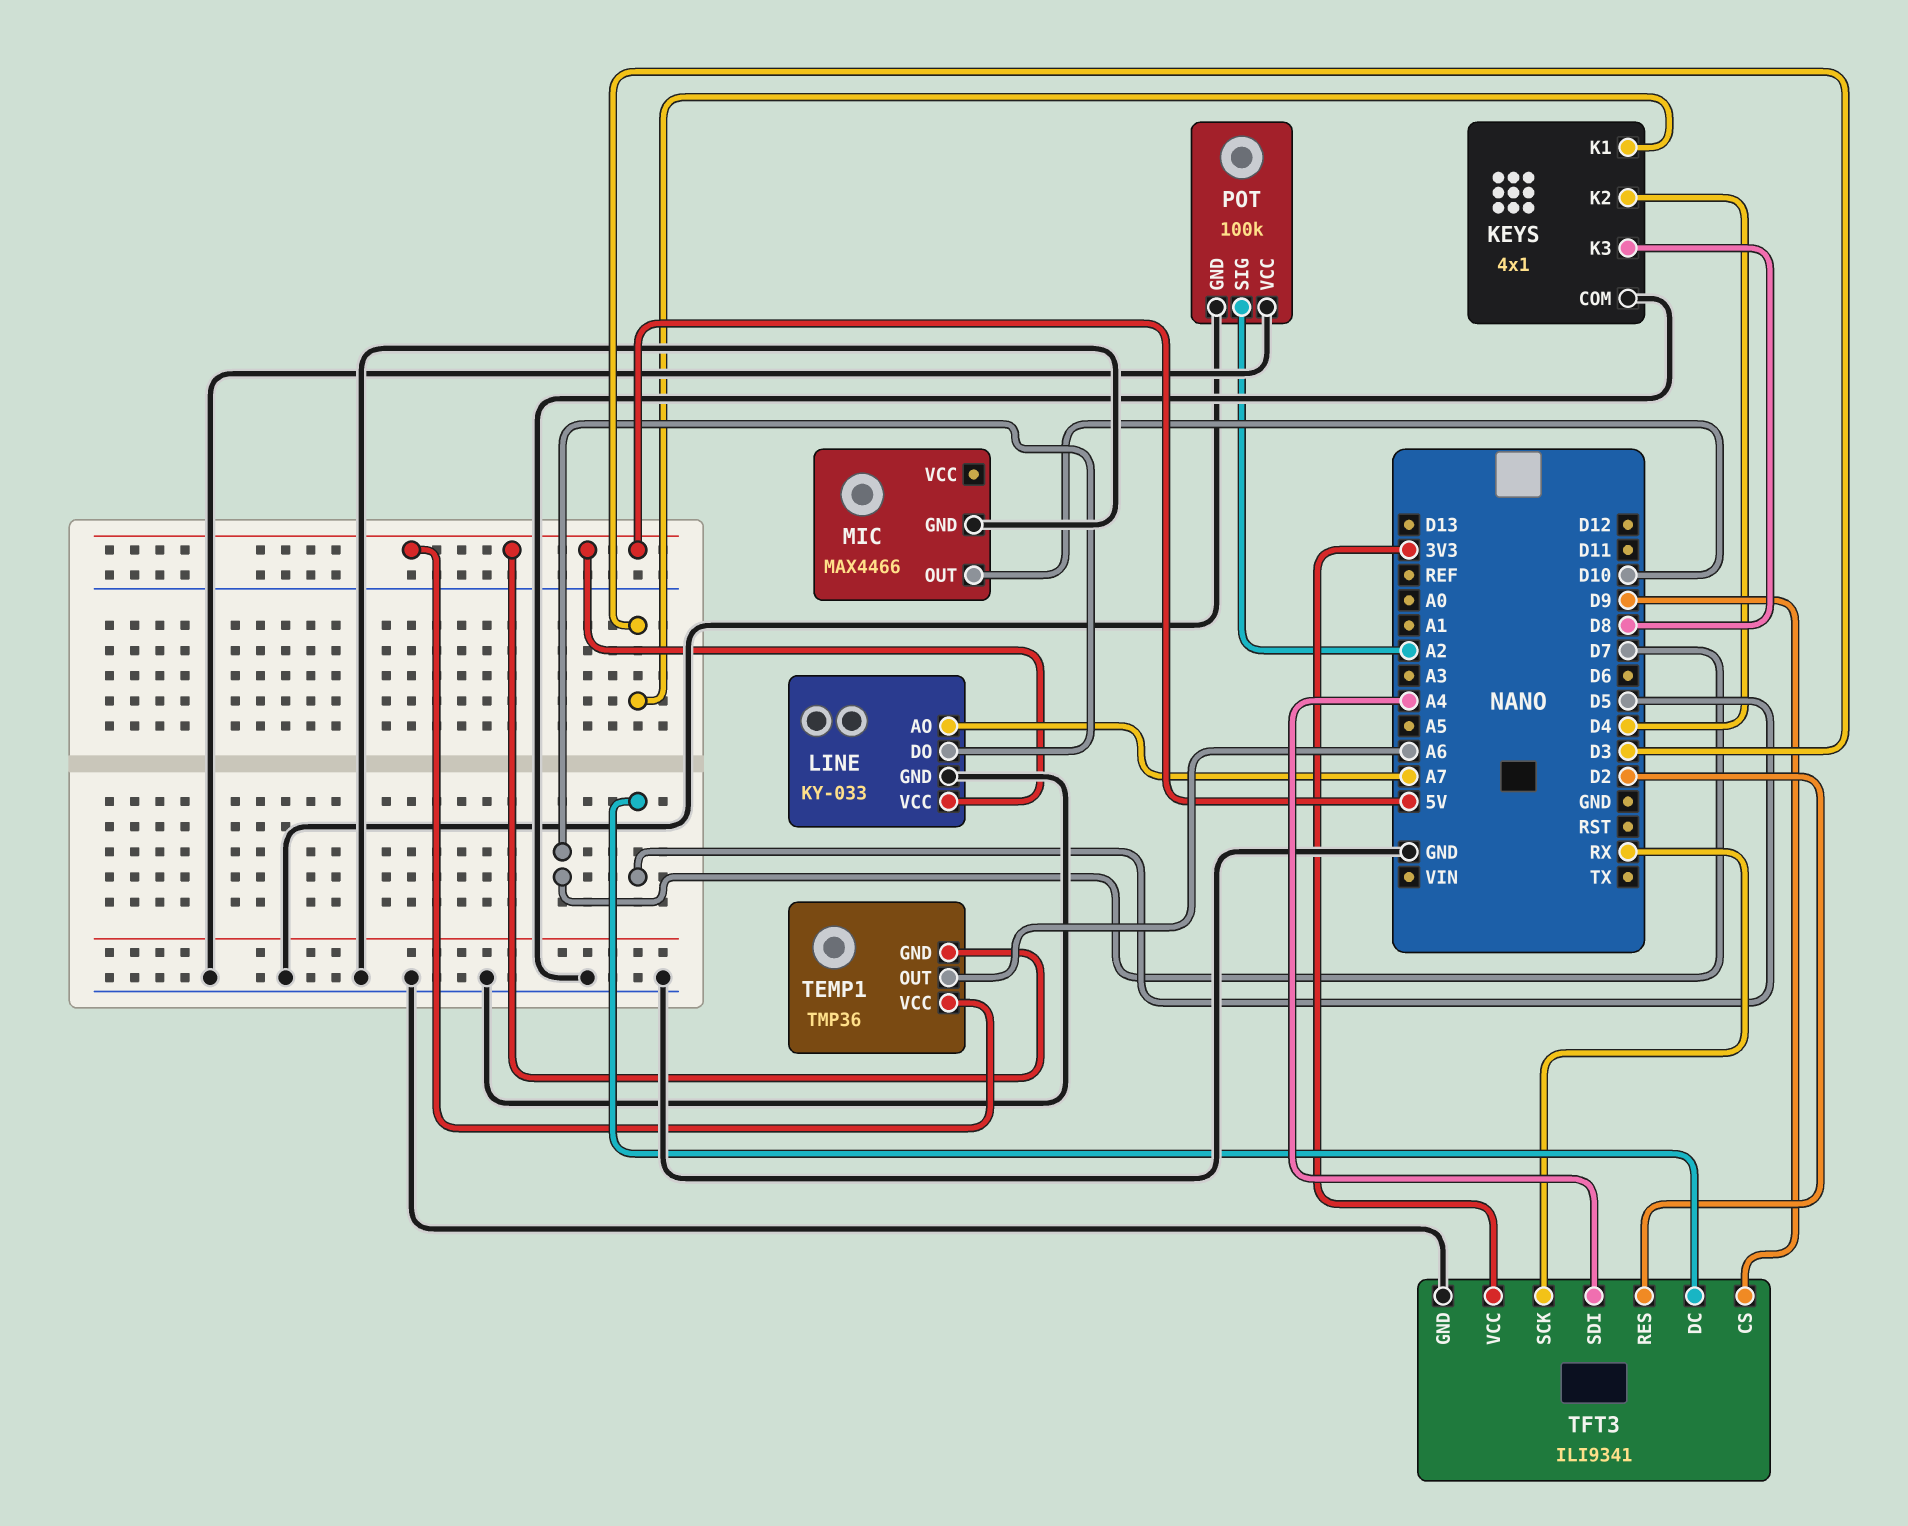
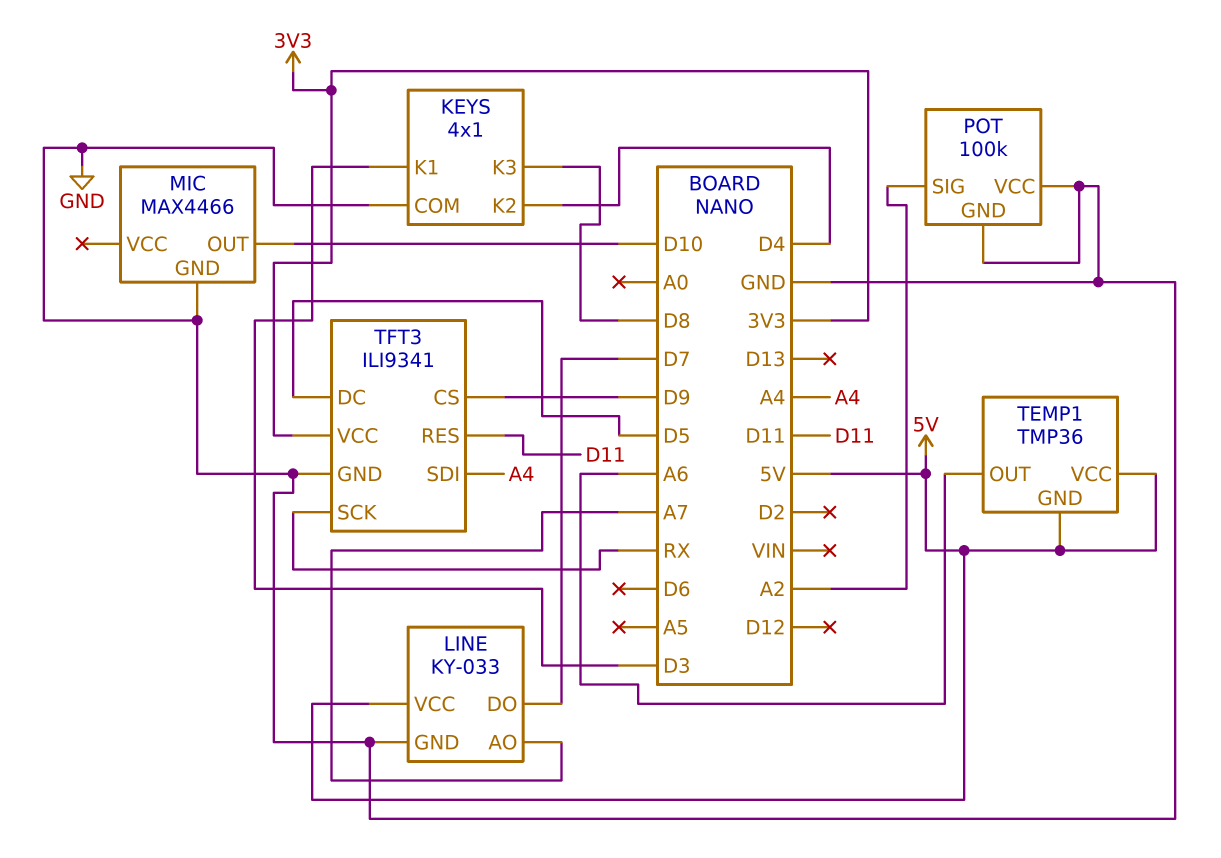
TFT3 pin RES: D2 -> D11

